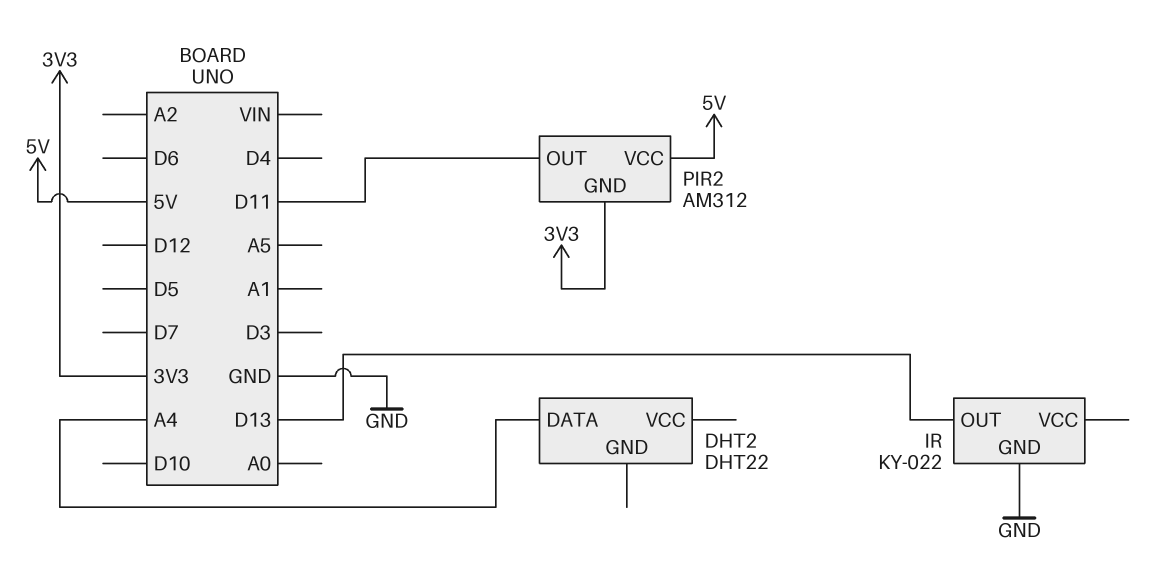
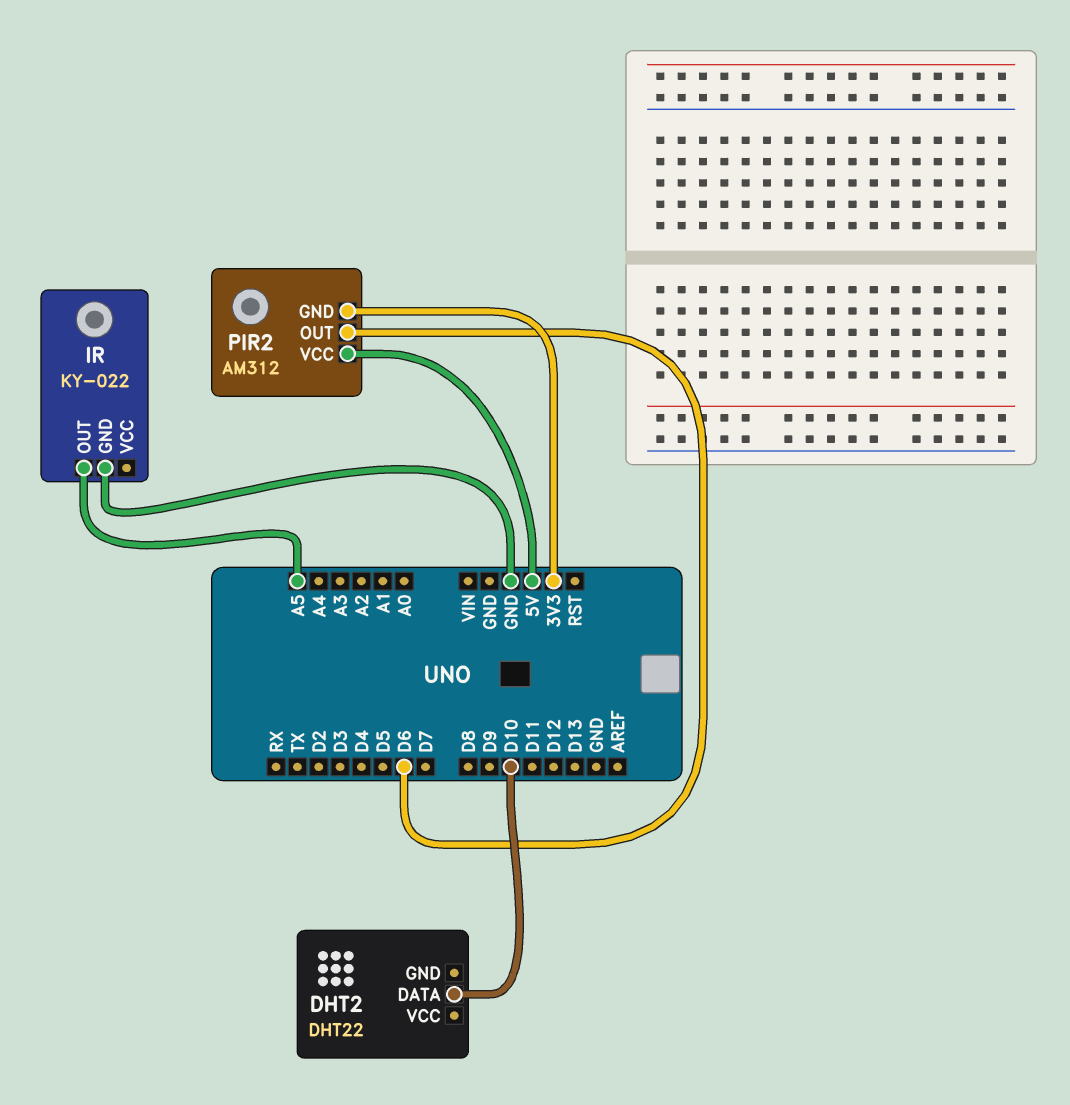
DHT2 pin DATA: A4 -> D10
IR pin OUT: D13 -> A5
PIR2 pin OUT: D11 -> D6

